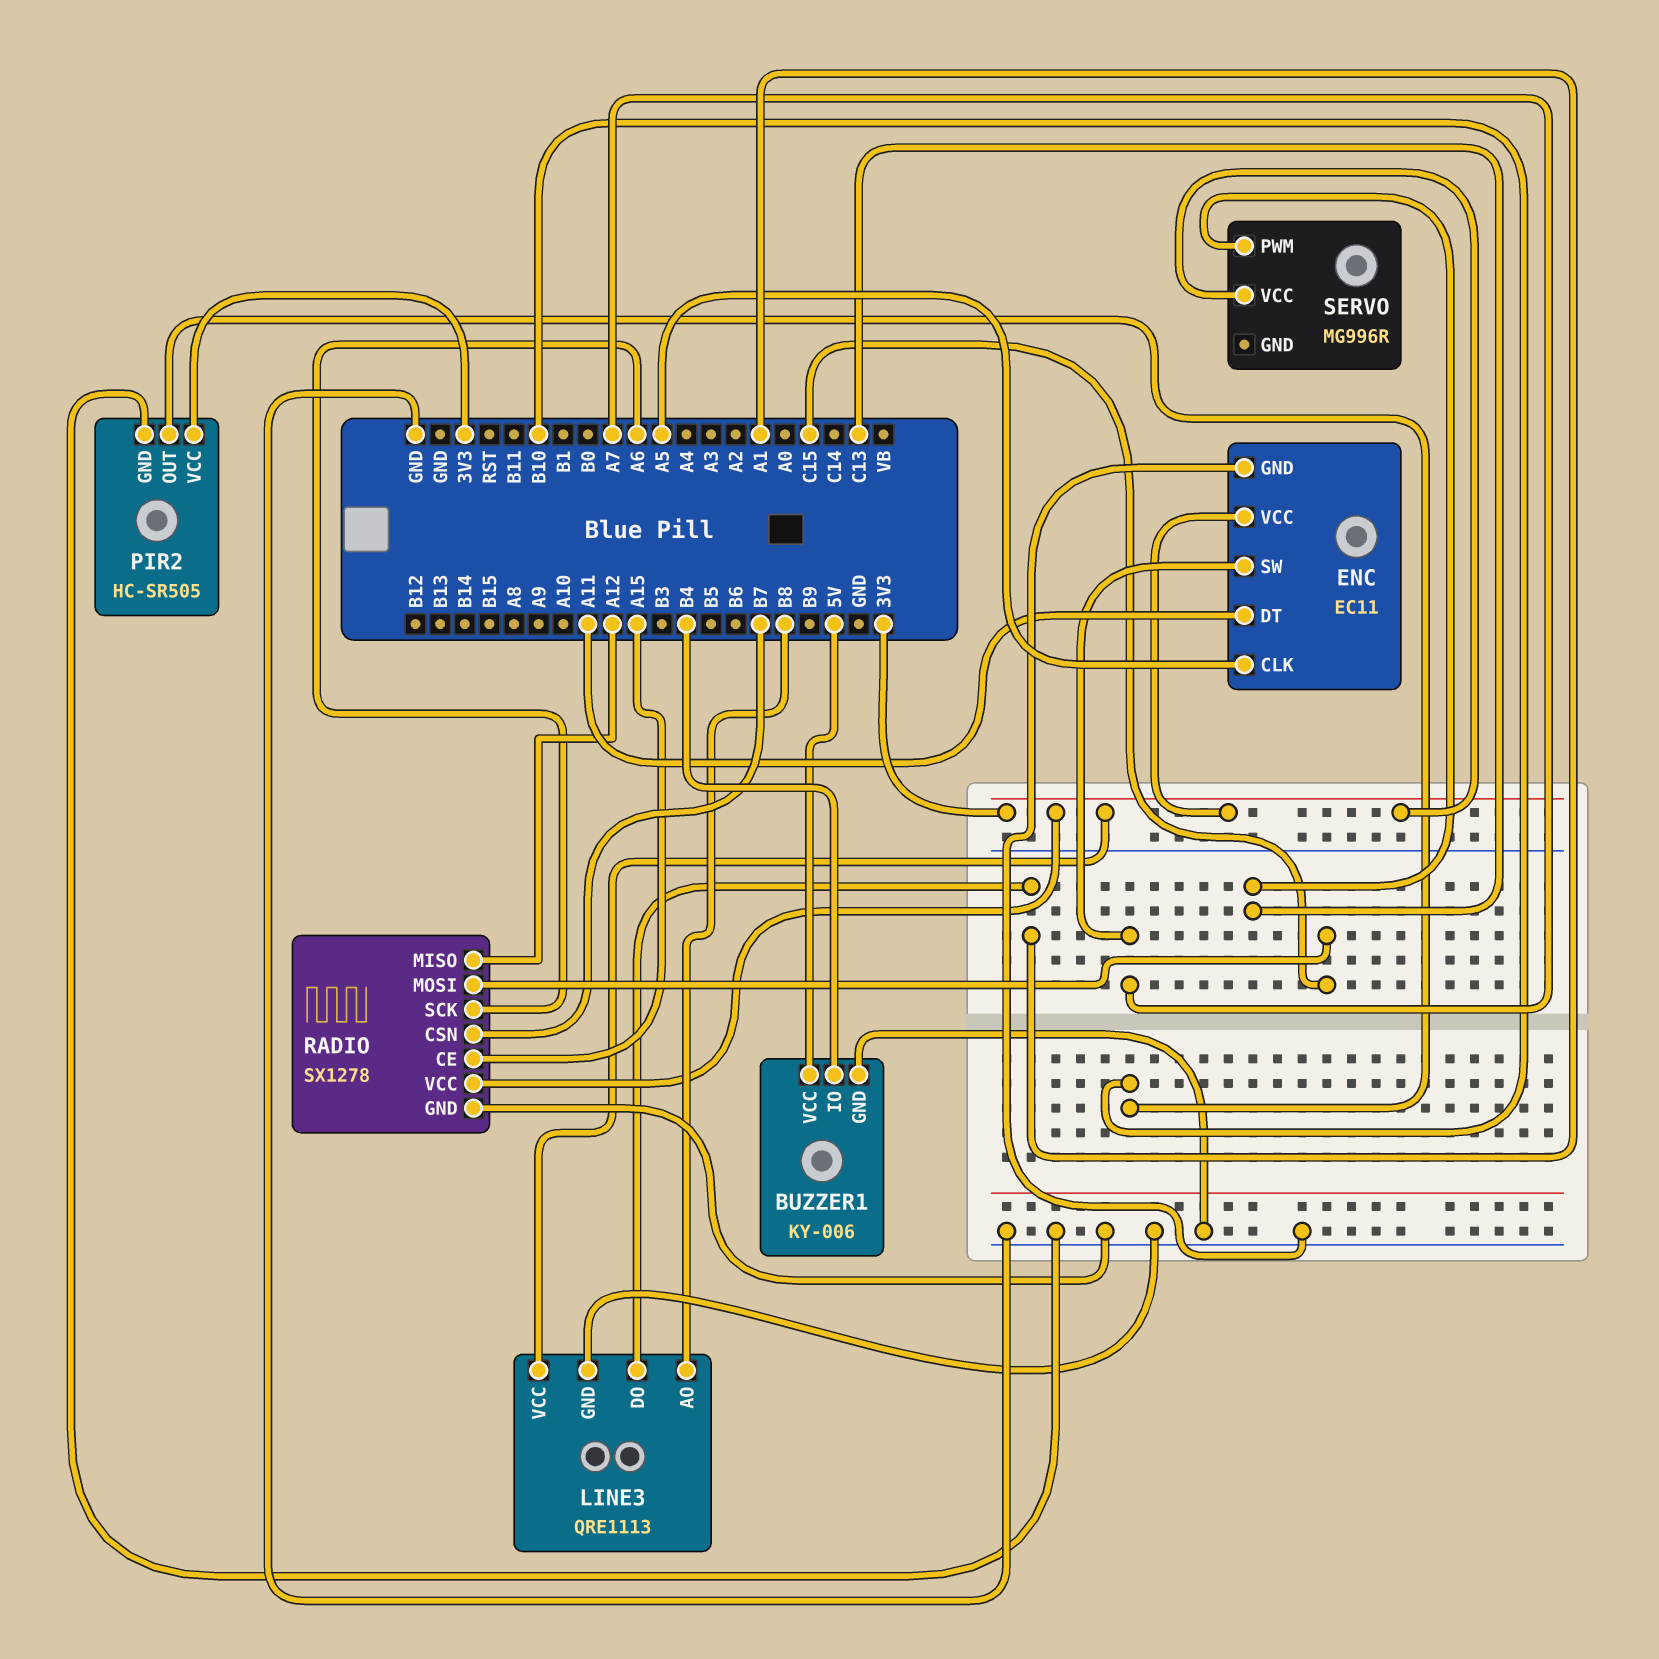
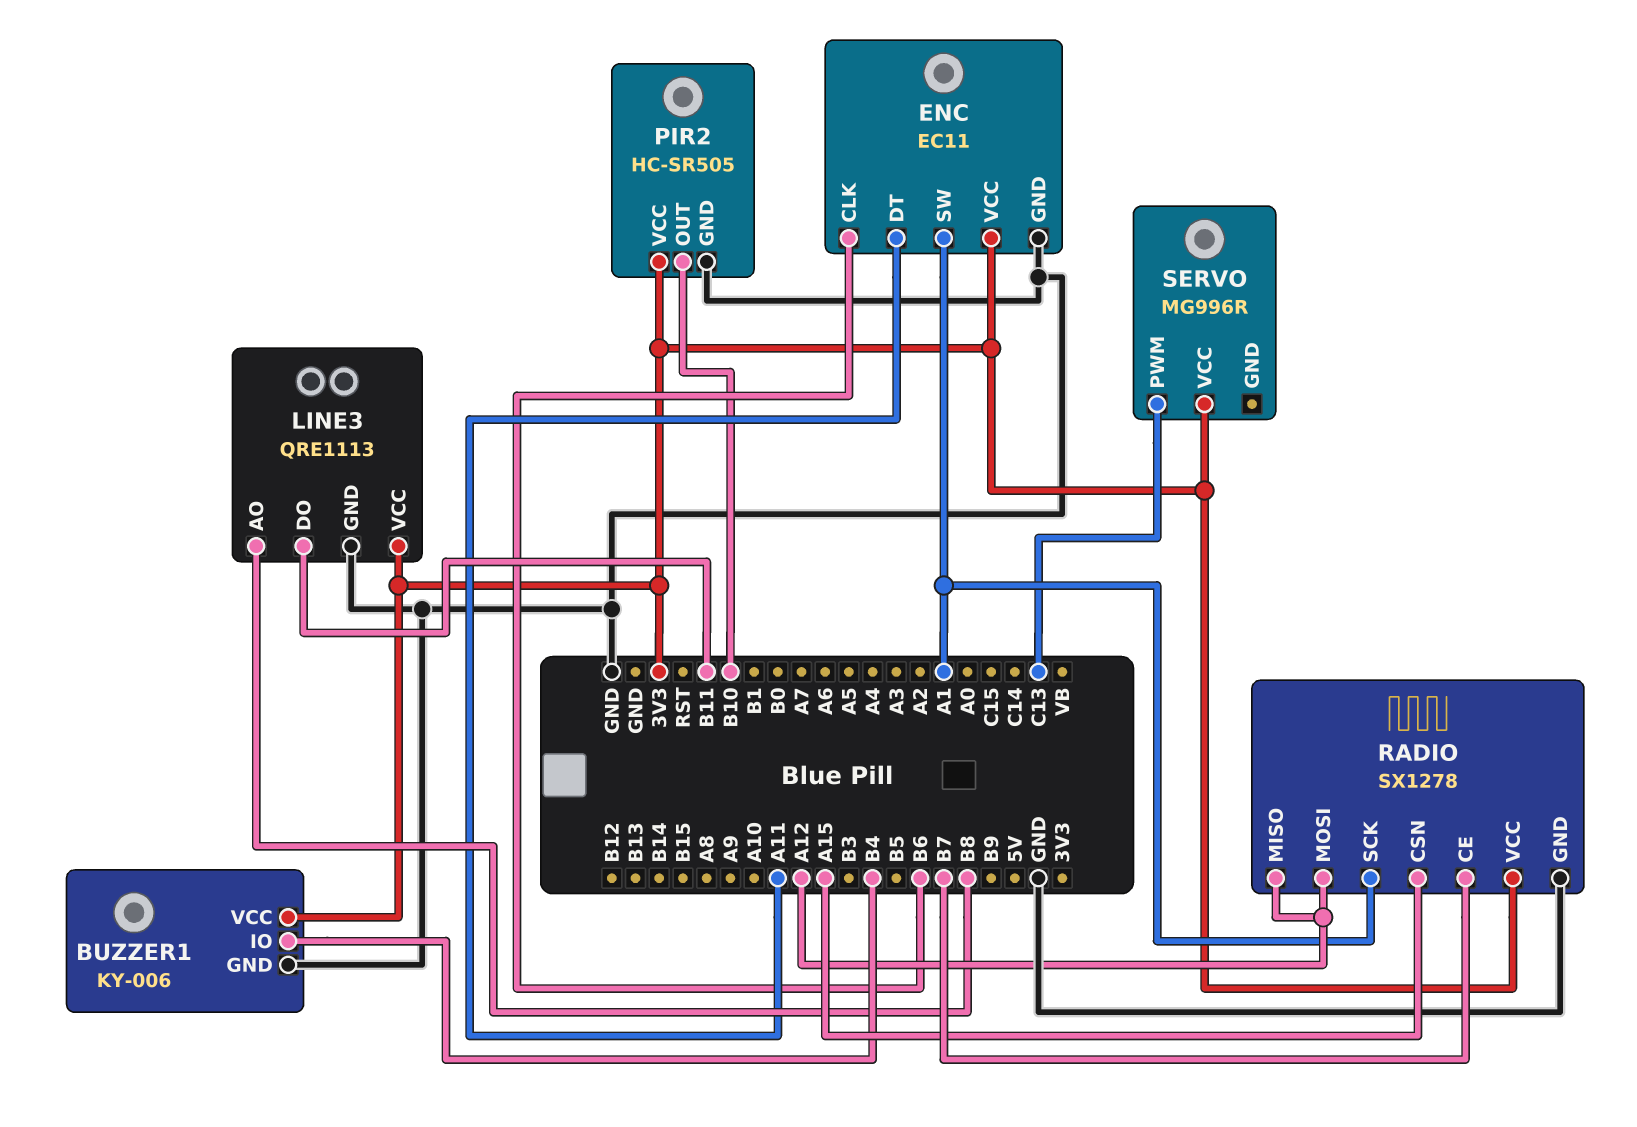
BUZZER1 pin VCC: 5V -> 3V3
ENC pin CLK: A5 -> B6
ENC pin SW: A7 -> A1
LINE3 pin DO: A1 -> B11
RADIO pin CE: A15 -> B7
RADIO pin CSN: B7 -> A15
RADIO pin MOSI: C15 -> A12
RADIO pin SCK: A6 -> A1

